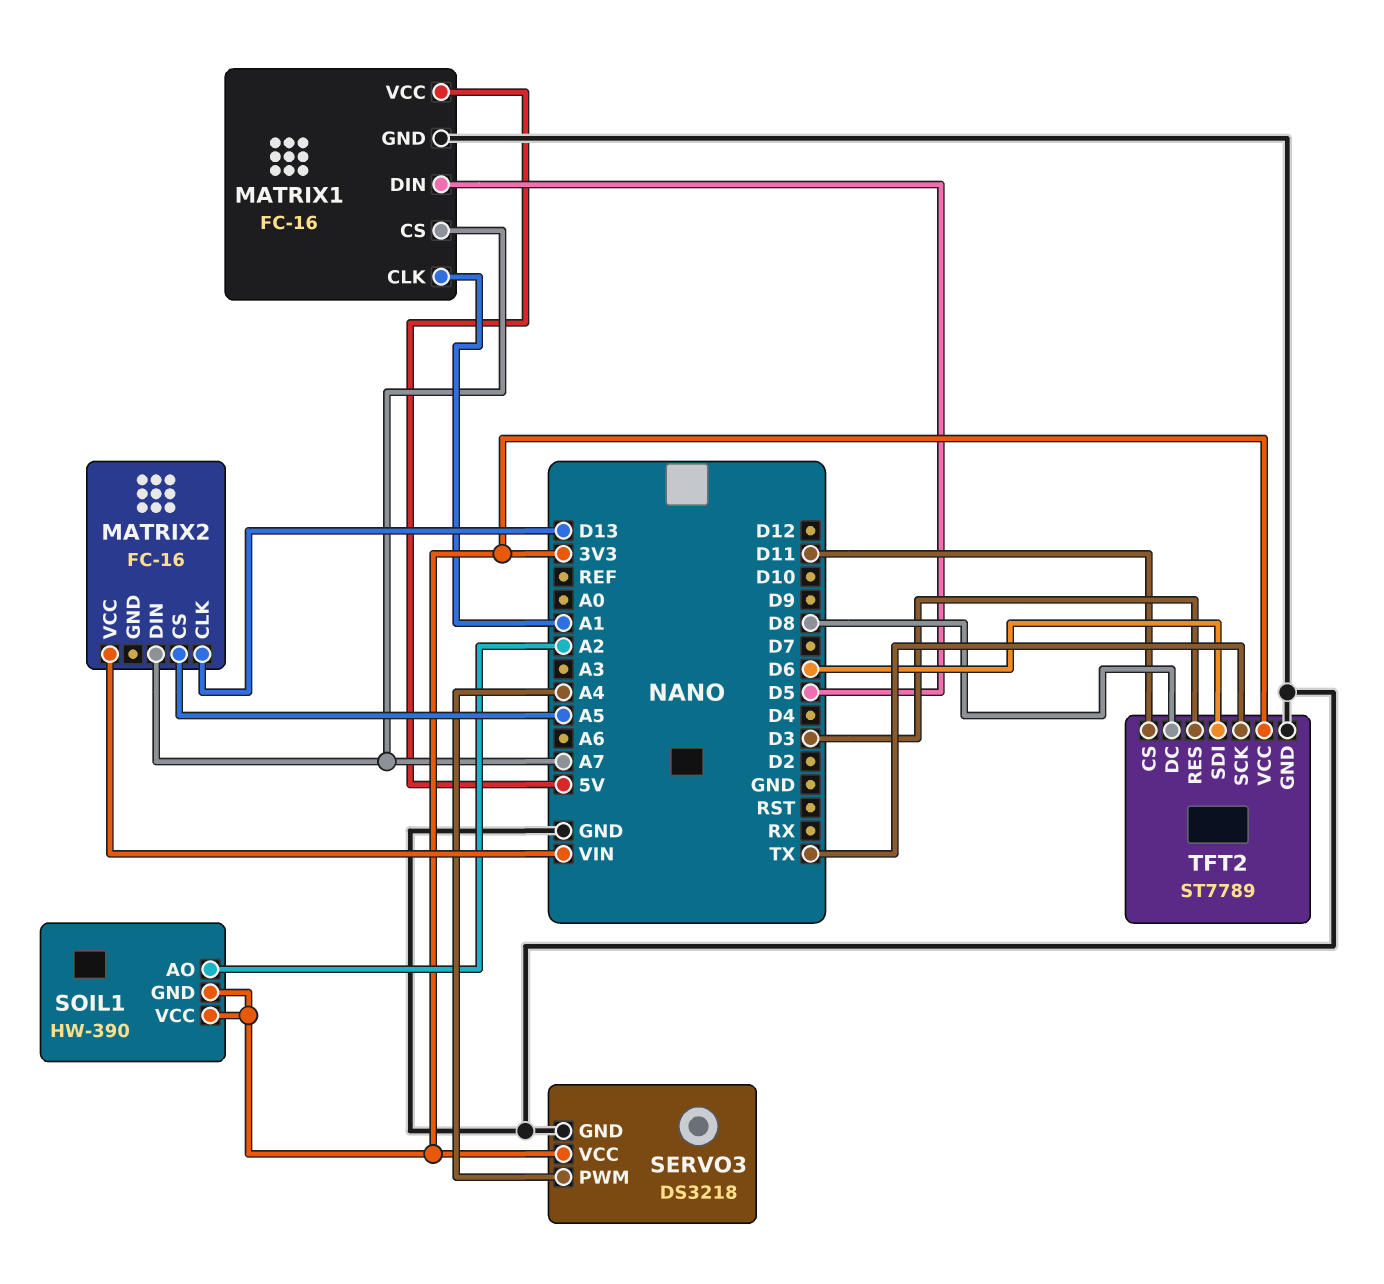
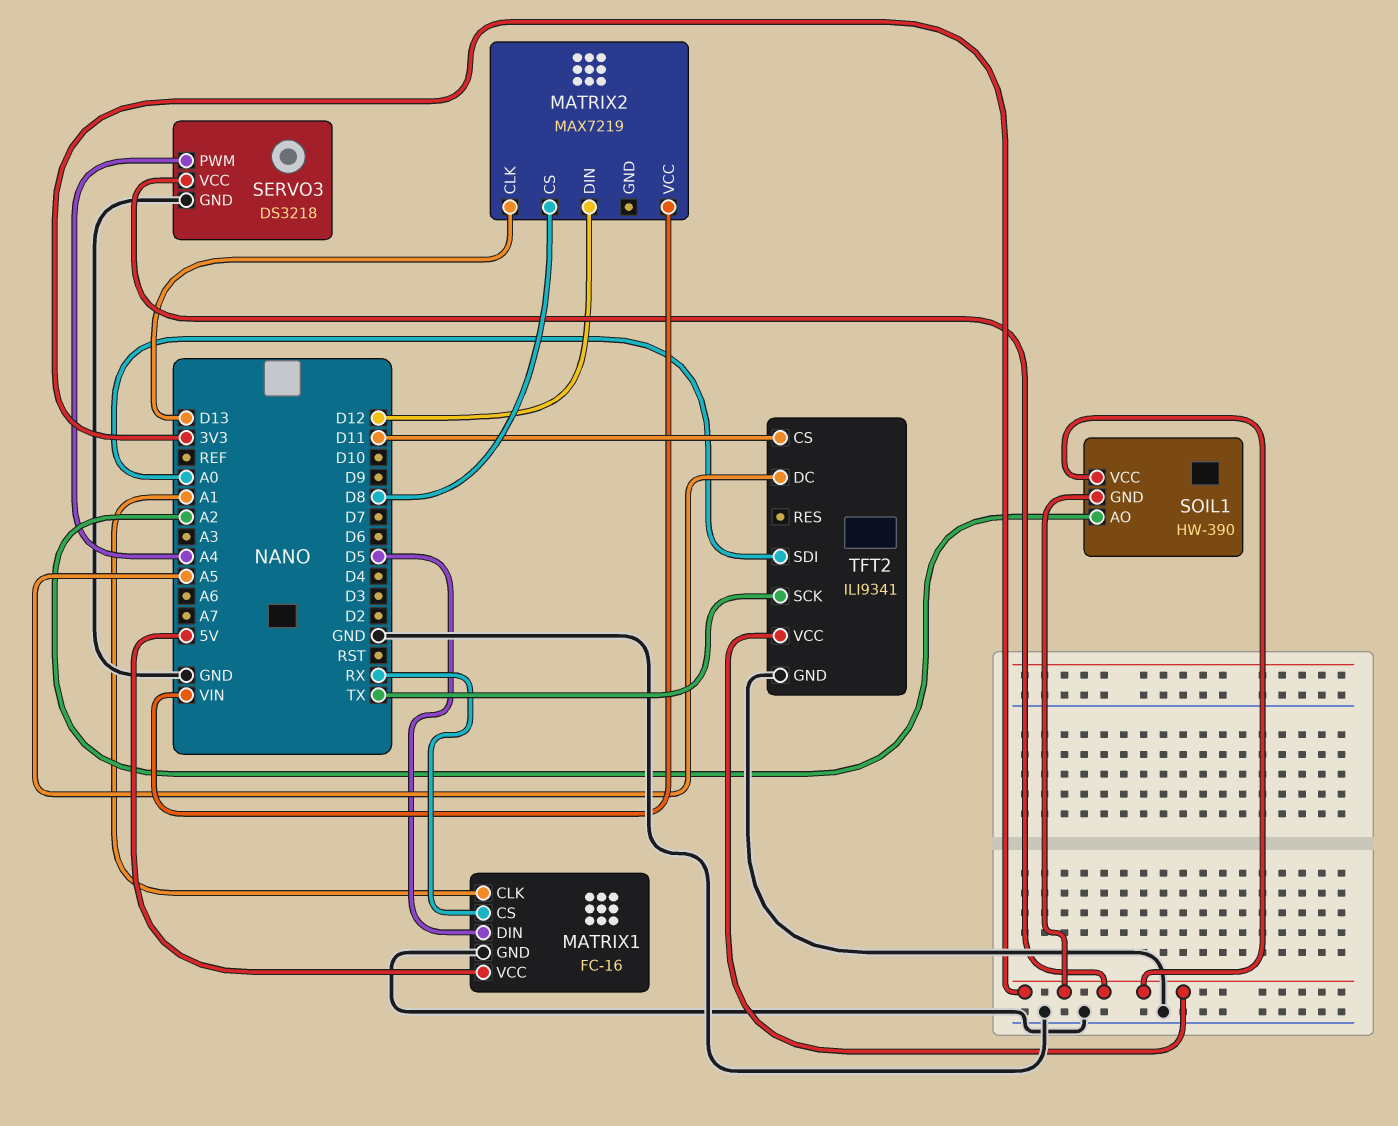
MATRIX1 pin CS: A7 -> RX
MATRIX2: FC-16 -> MAX7219
MATRIX2 pin CS: A5 -> D8
MATRIX2 pin DIN: A7 -> D12
TFT2: ST7789 -> ILI9341
TFT2 pin DC: D8 -> A5
TFT2 pin RES: D3 -> none
TFT2 pin SDI: D6 -> A0

